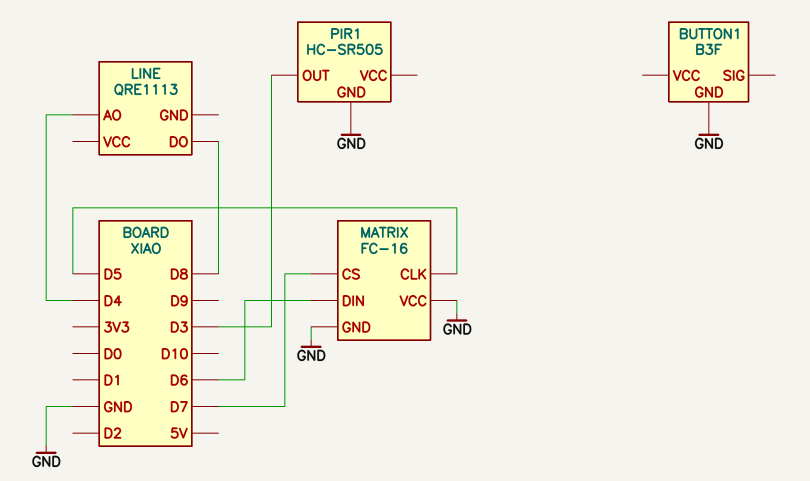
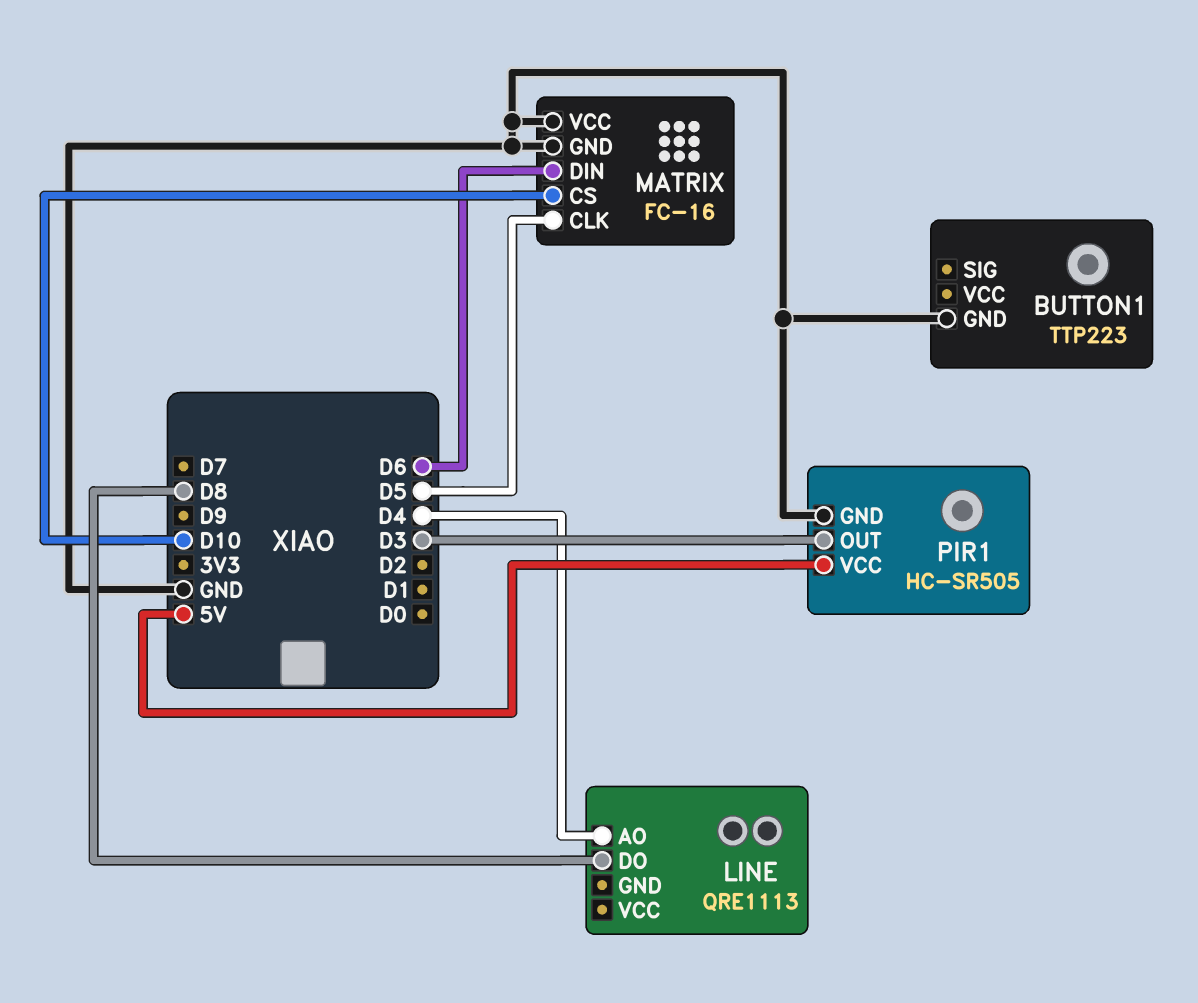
BUTTON1: B3F -> TTP223
MATRIX pin CS: D7 -> D10
PIR1 pin VCC: none -> 5V

